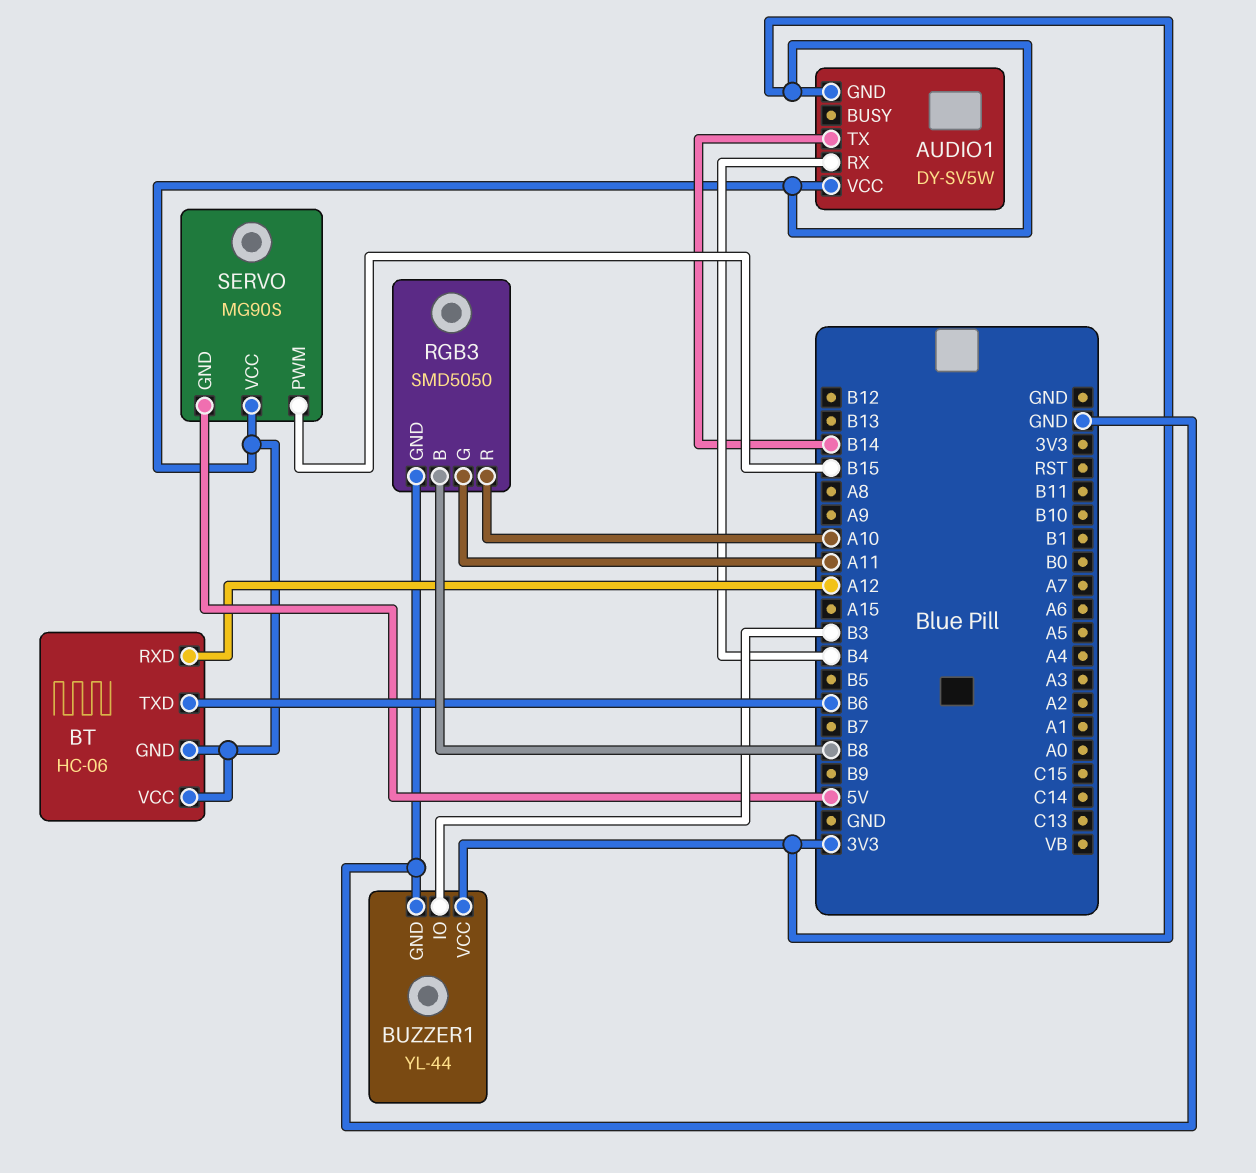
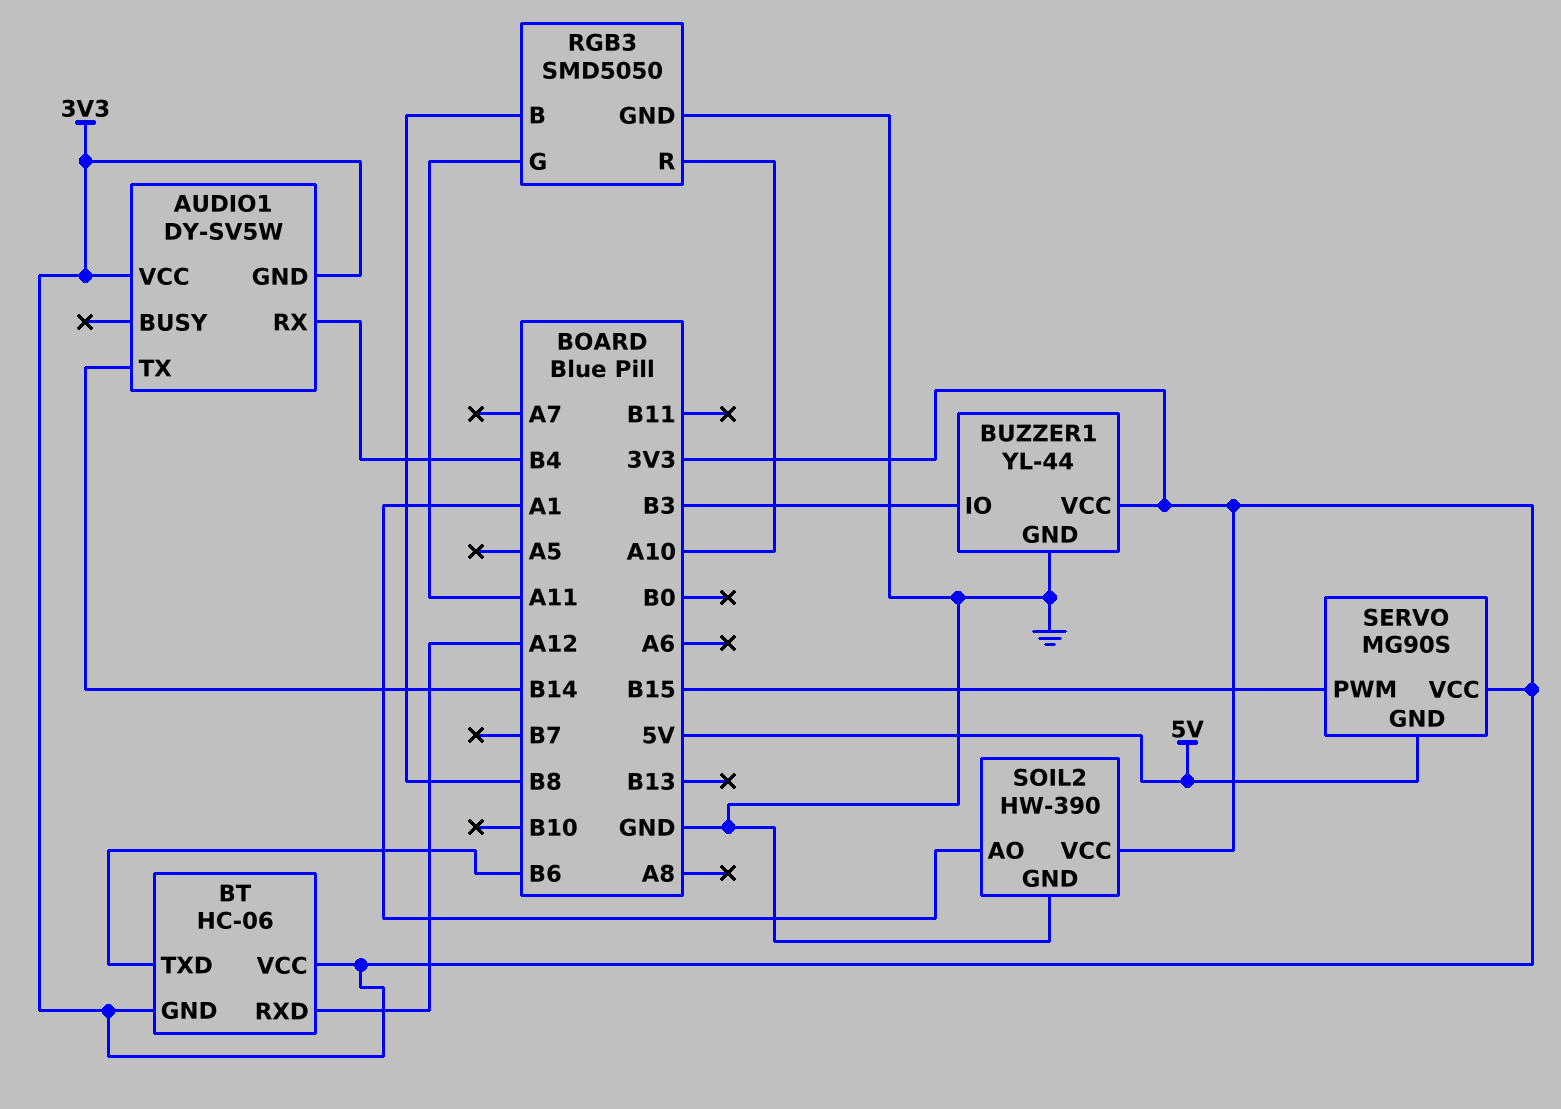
SOIL2: none -> HW-390
SOIL2 pin AO: none -> A1
SOIL2 pin GND: none -> GND
SOIL2 pin VCC: none -> 3V3

